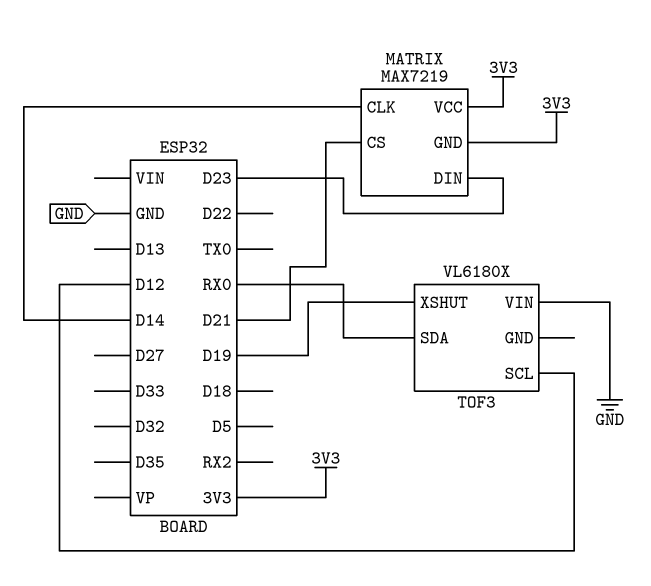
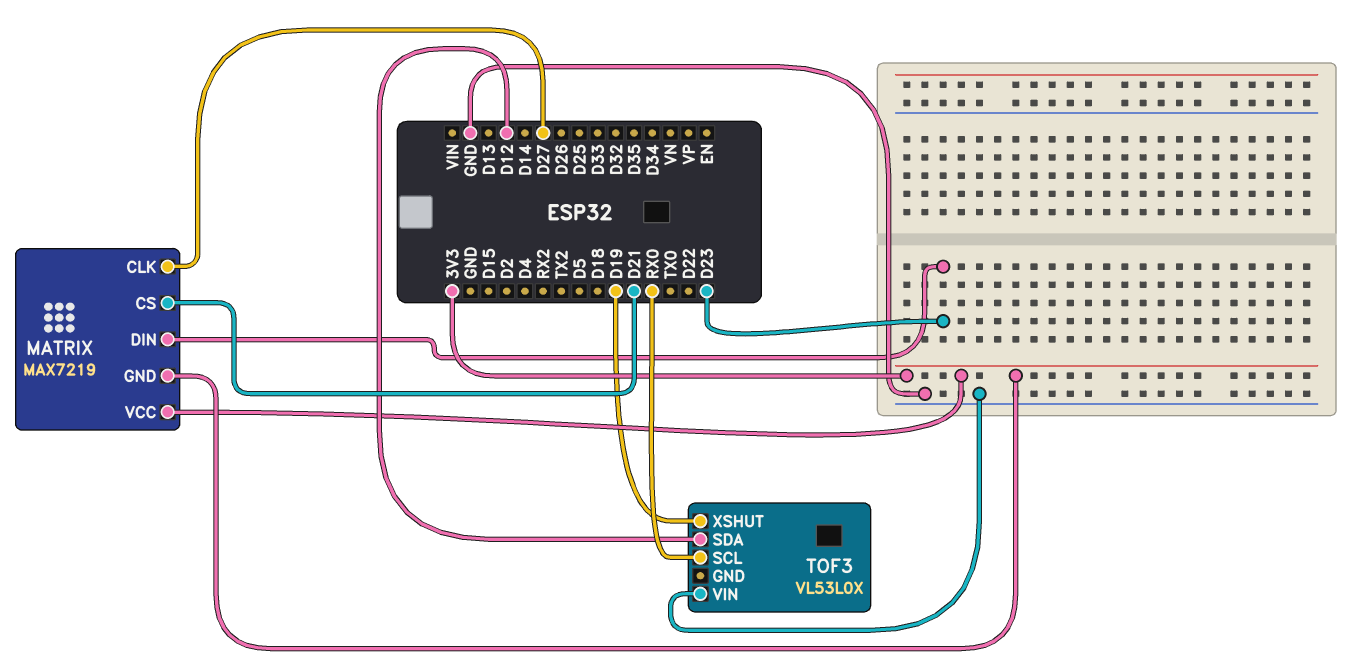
MATRIX pin CLK: D14 -> D27
TOF3: VL6180X -> VL53L0X
TOF3 pin SCL: D12 -> RX0
TOF3 pin SDA: RX0 -> D12

